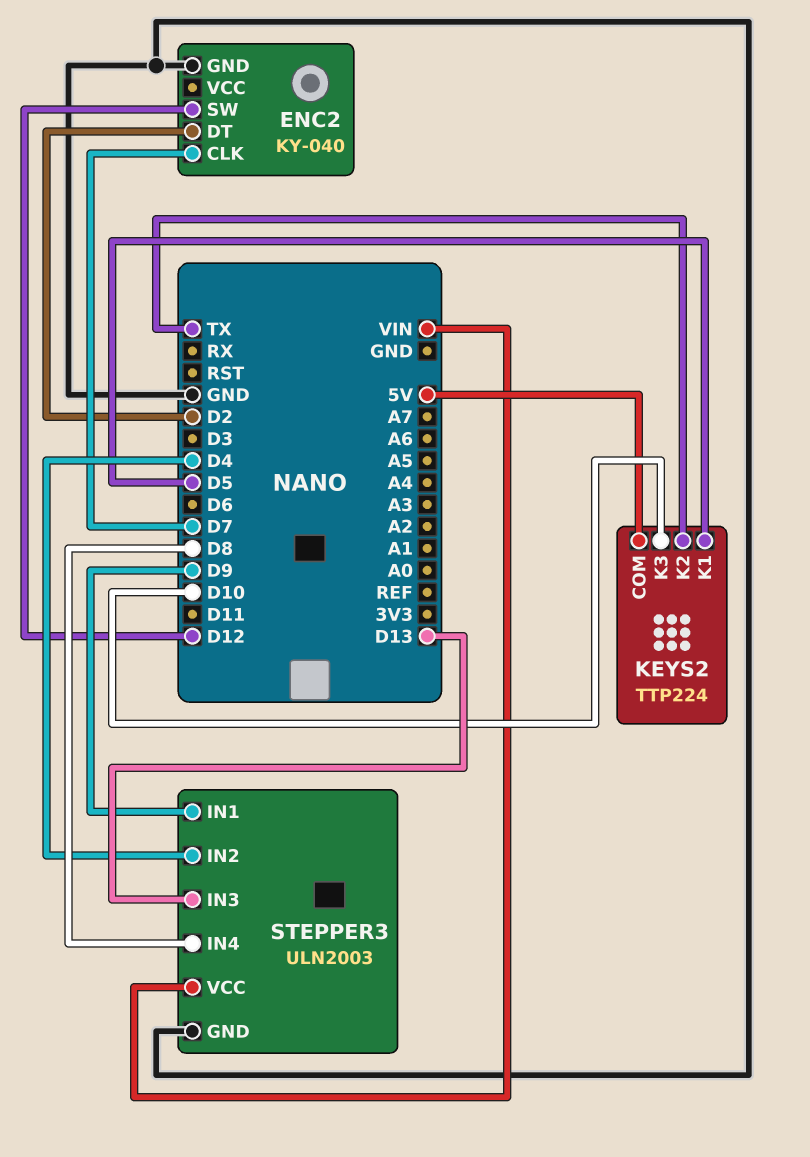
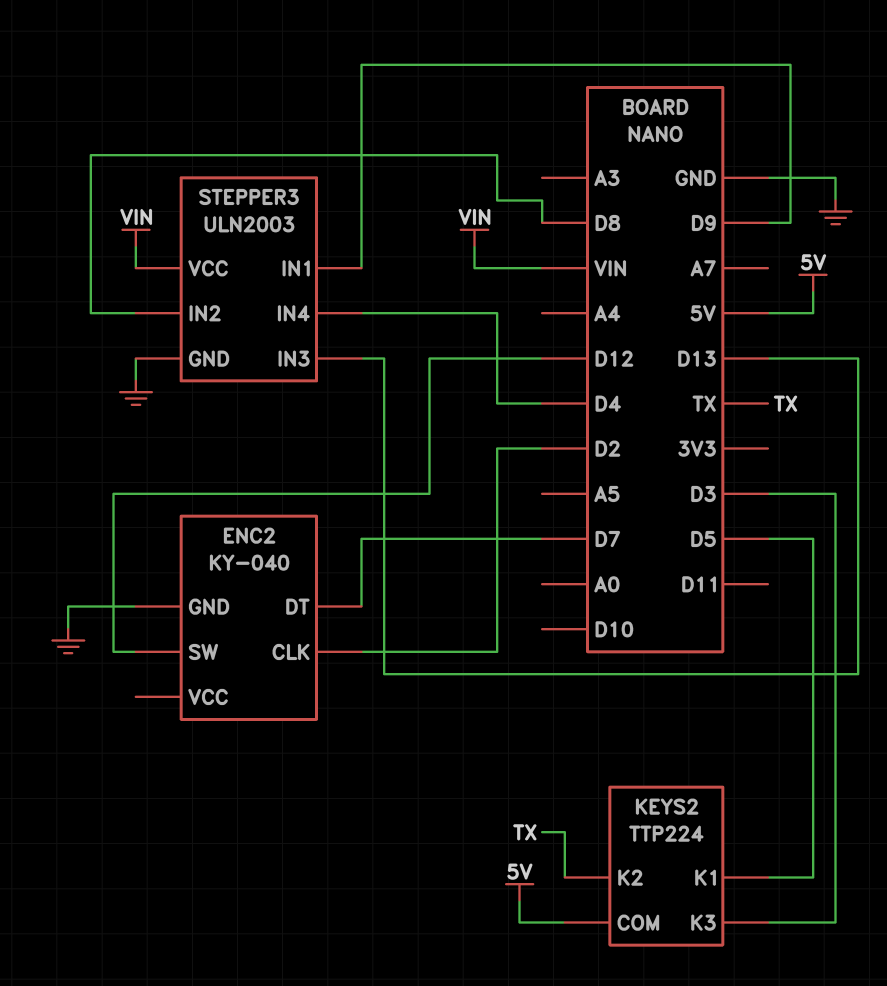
ENC2 pin CLK: D7 -> D2
ENC2 pin DT: D2 -> D7
KEYS2 pin K3: D10 -> D3
STEPPER3 pin IN2: D4 -> D8
STEPPER3 pin IN4: D8 -> D4

